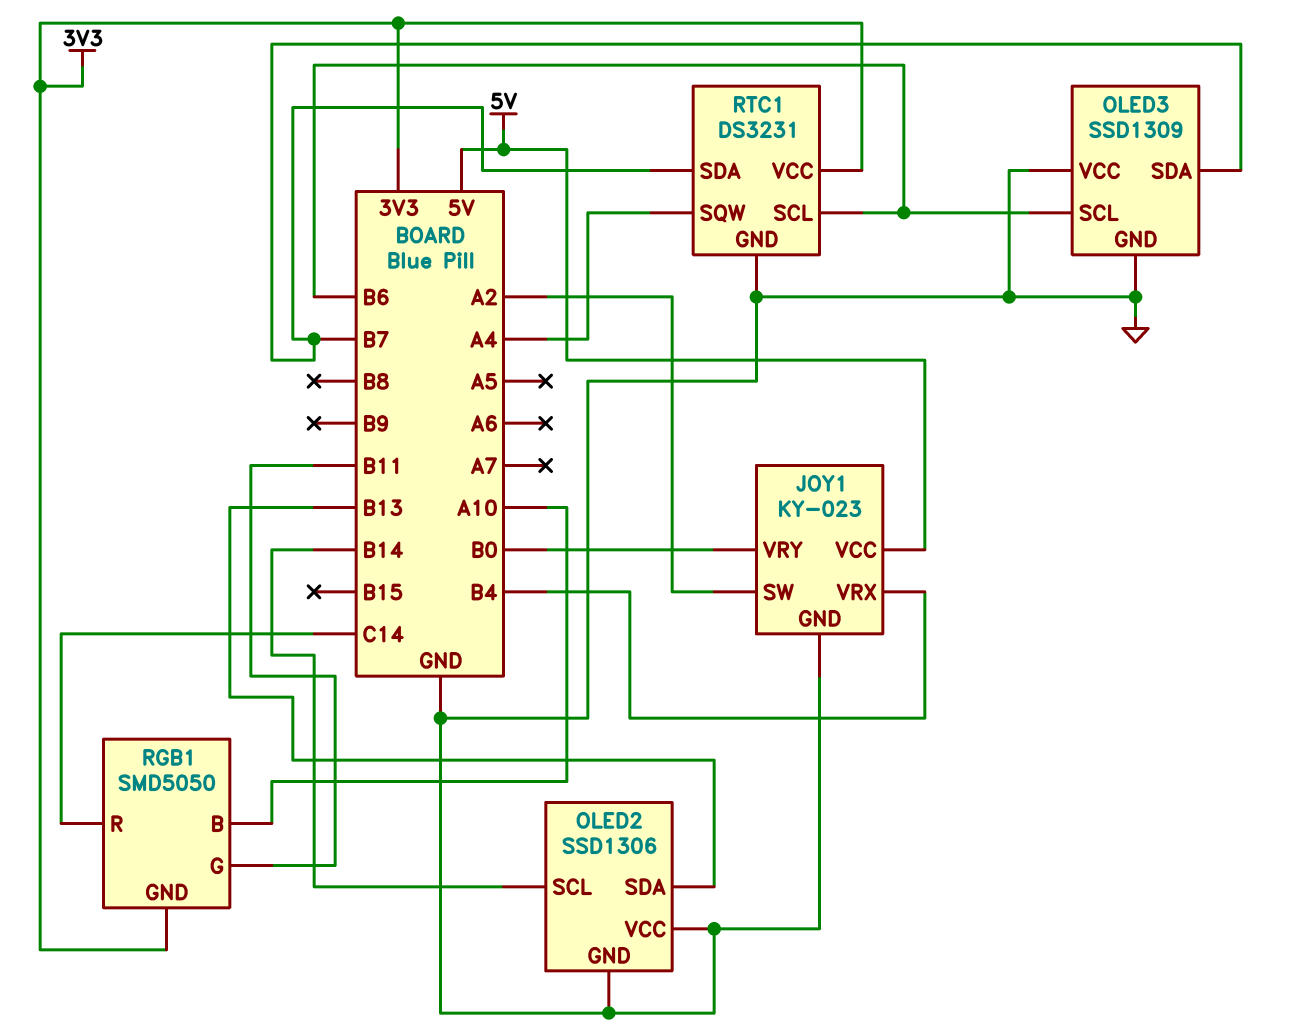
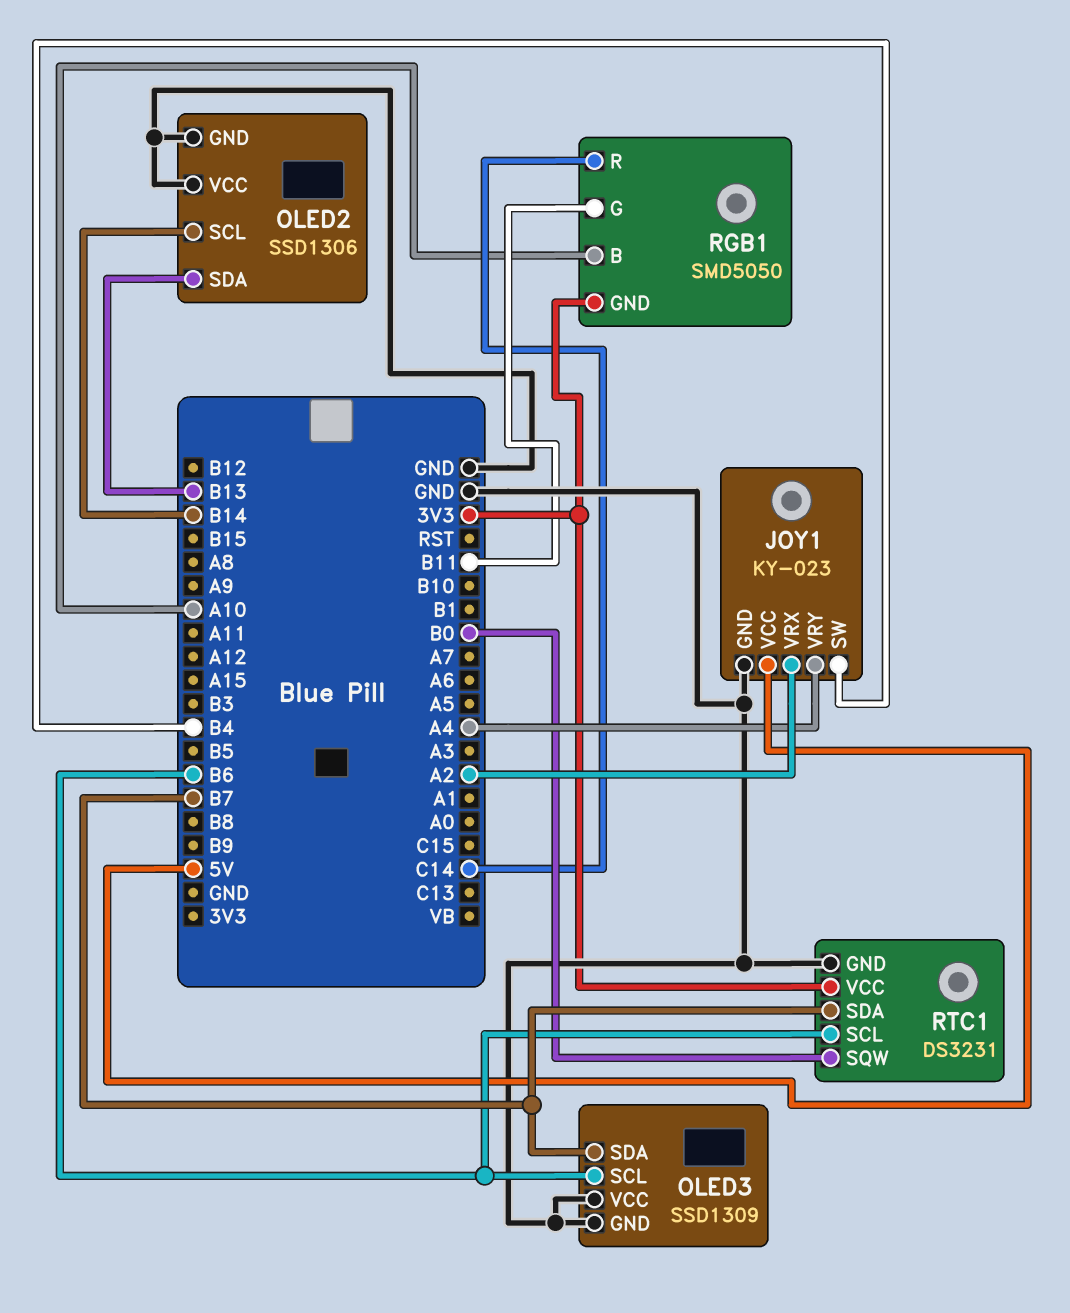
JOY1 pin SW: A2 -> B4
JOY1 pin VRX: B4 -> A2
JOY1 pin VRY: B0 -> A4
RTC1 pin SQW: A4 -> B0

